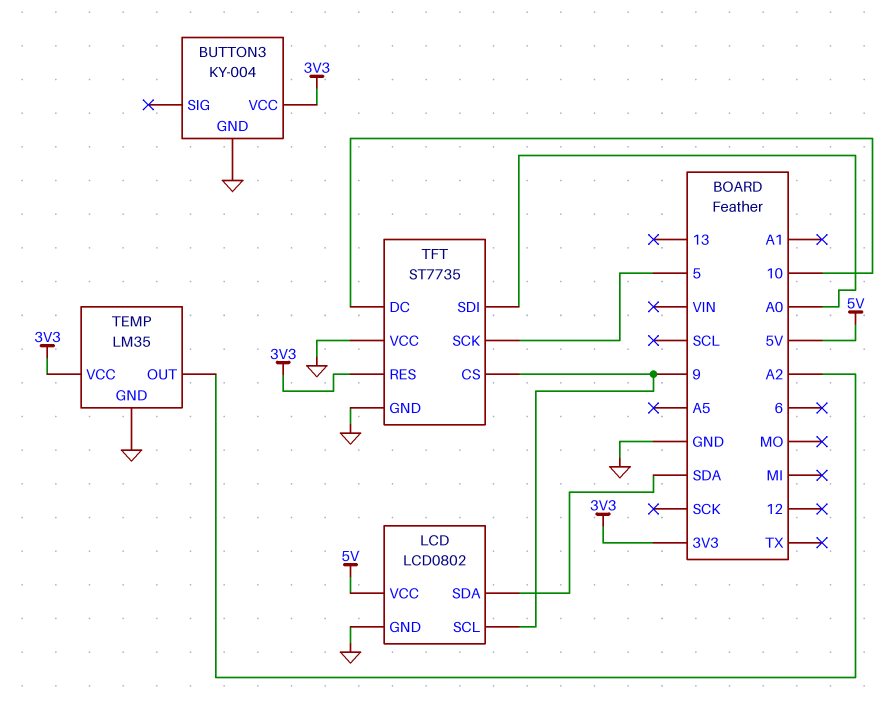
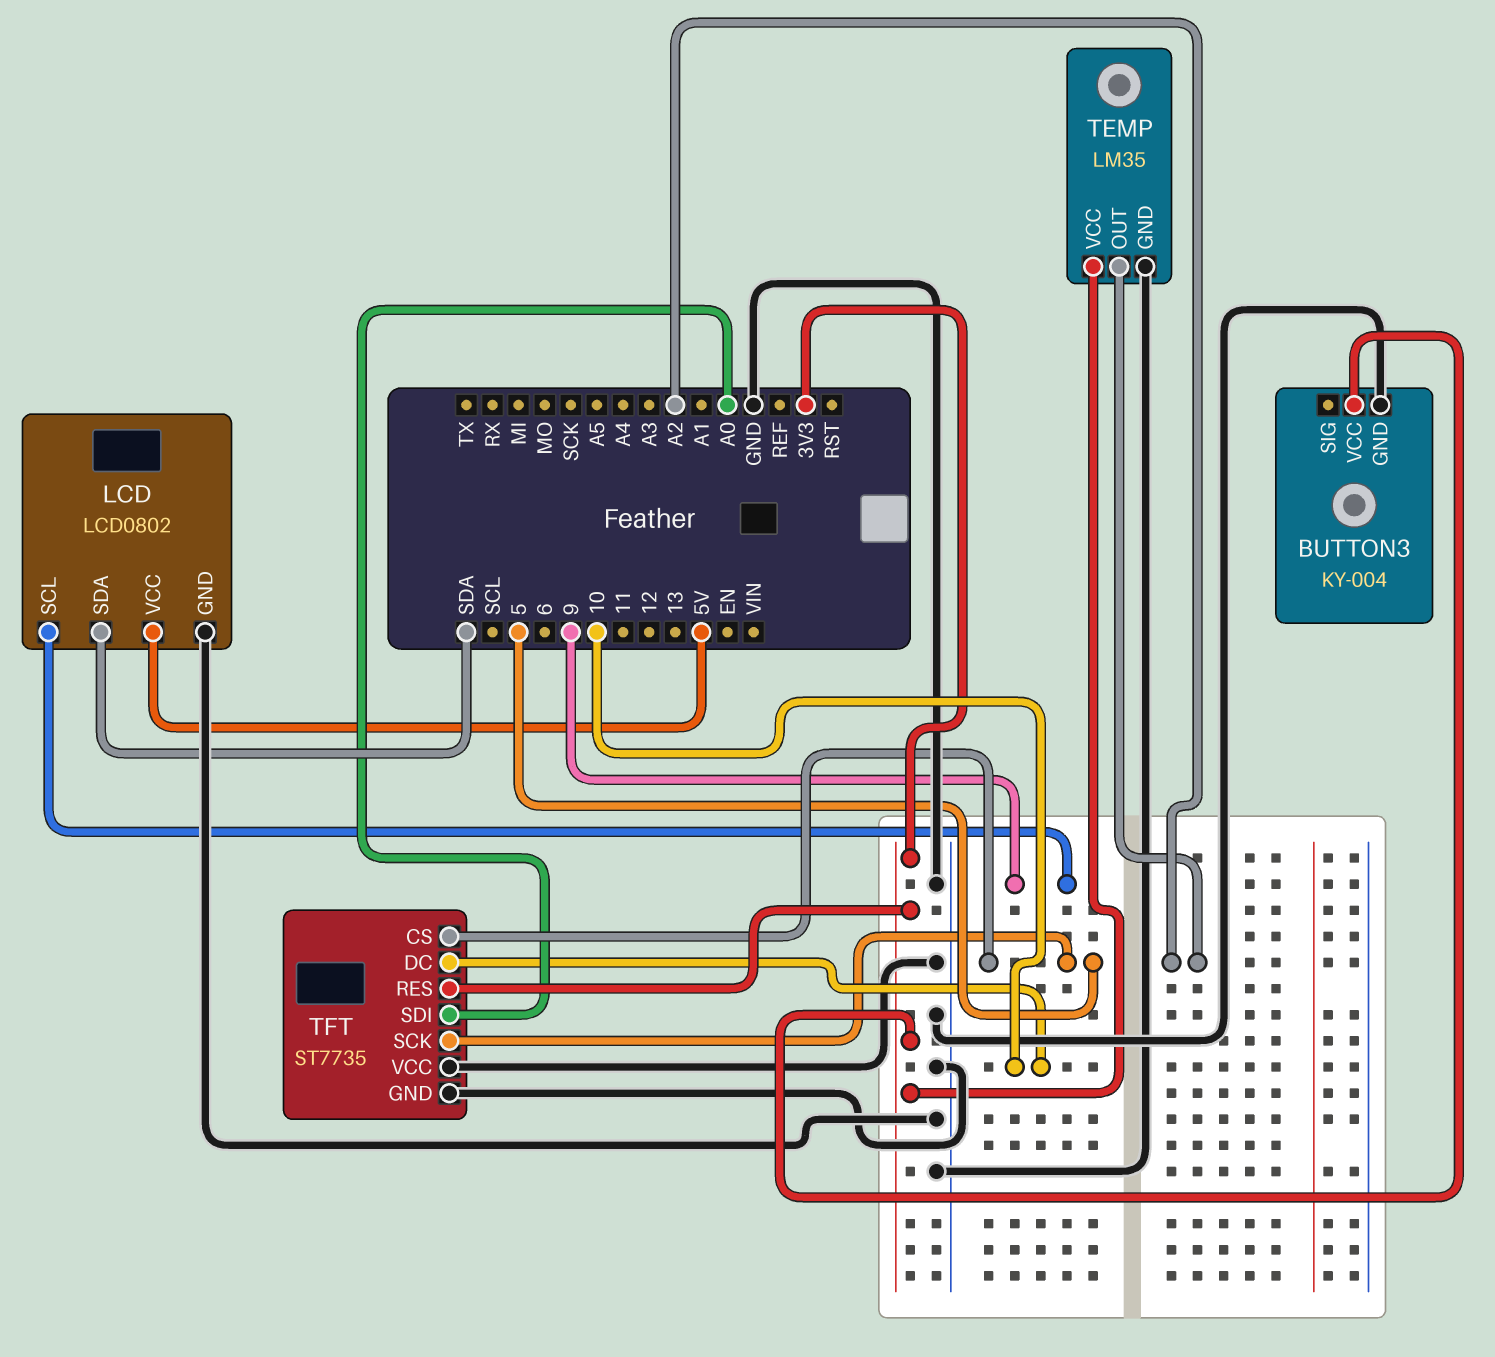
TFT pin CS: 9 -> 5

